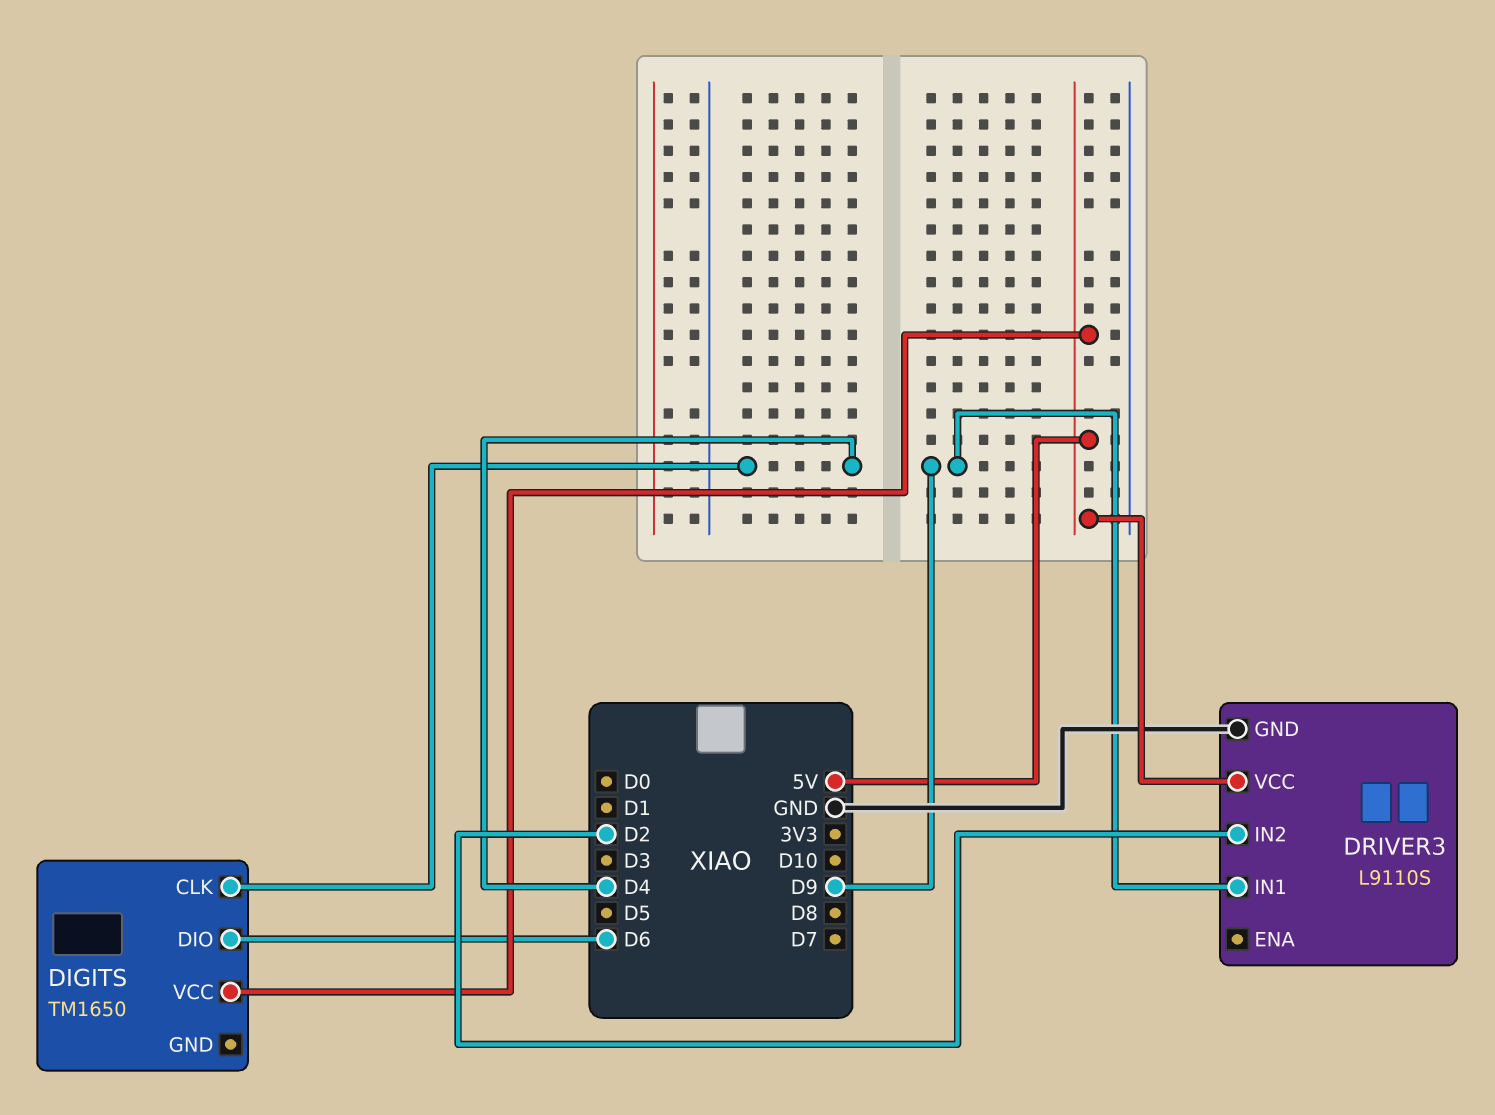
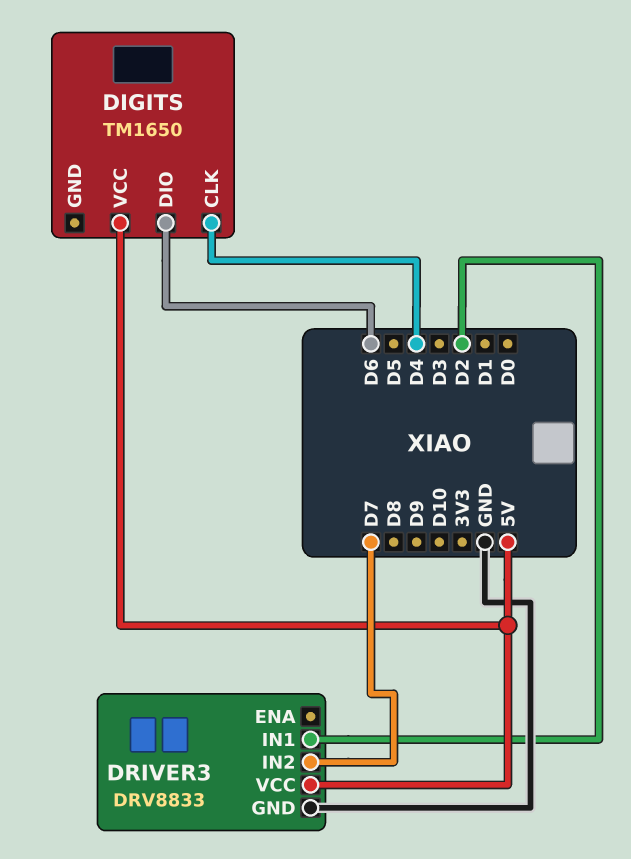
DRIVER3: L9110S -> DRV8833
DRIVER3 pin IN1: D9 -> D2
DRIVER3 pin IN2: D2 -> D7

